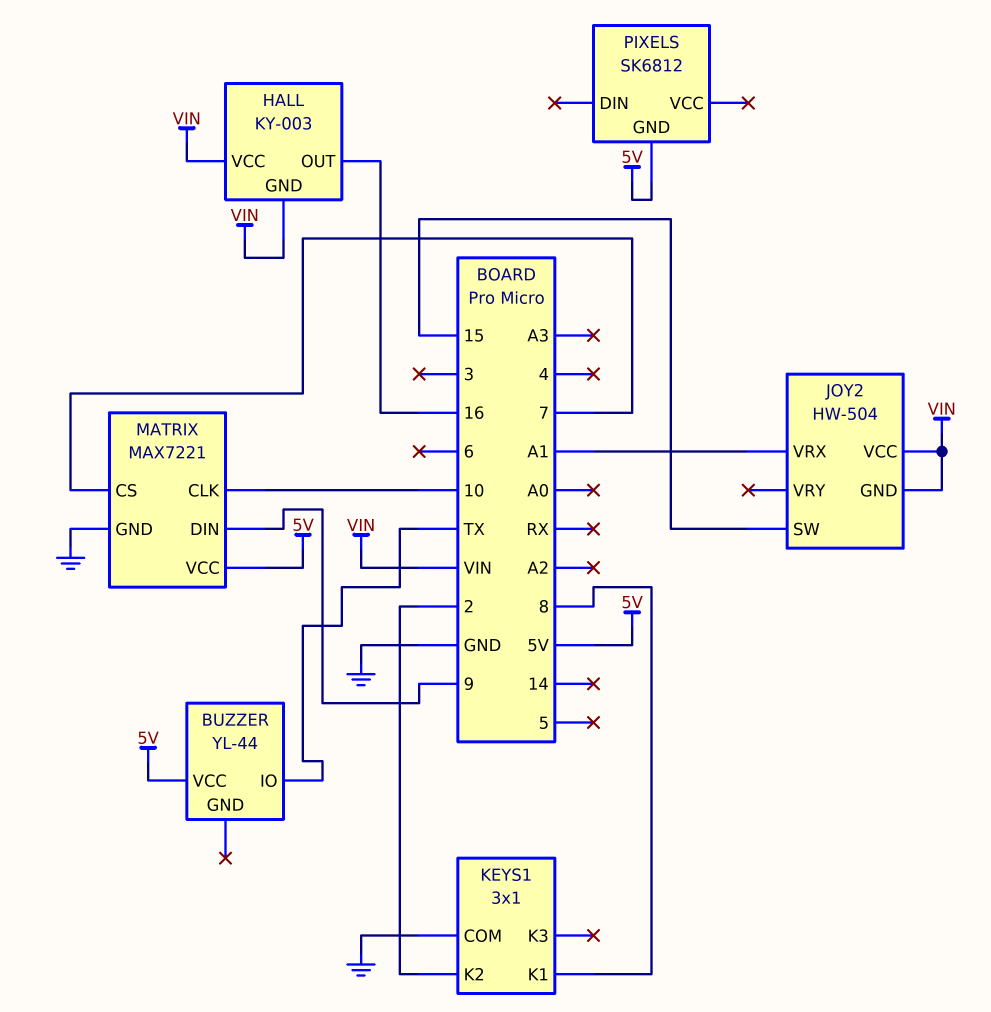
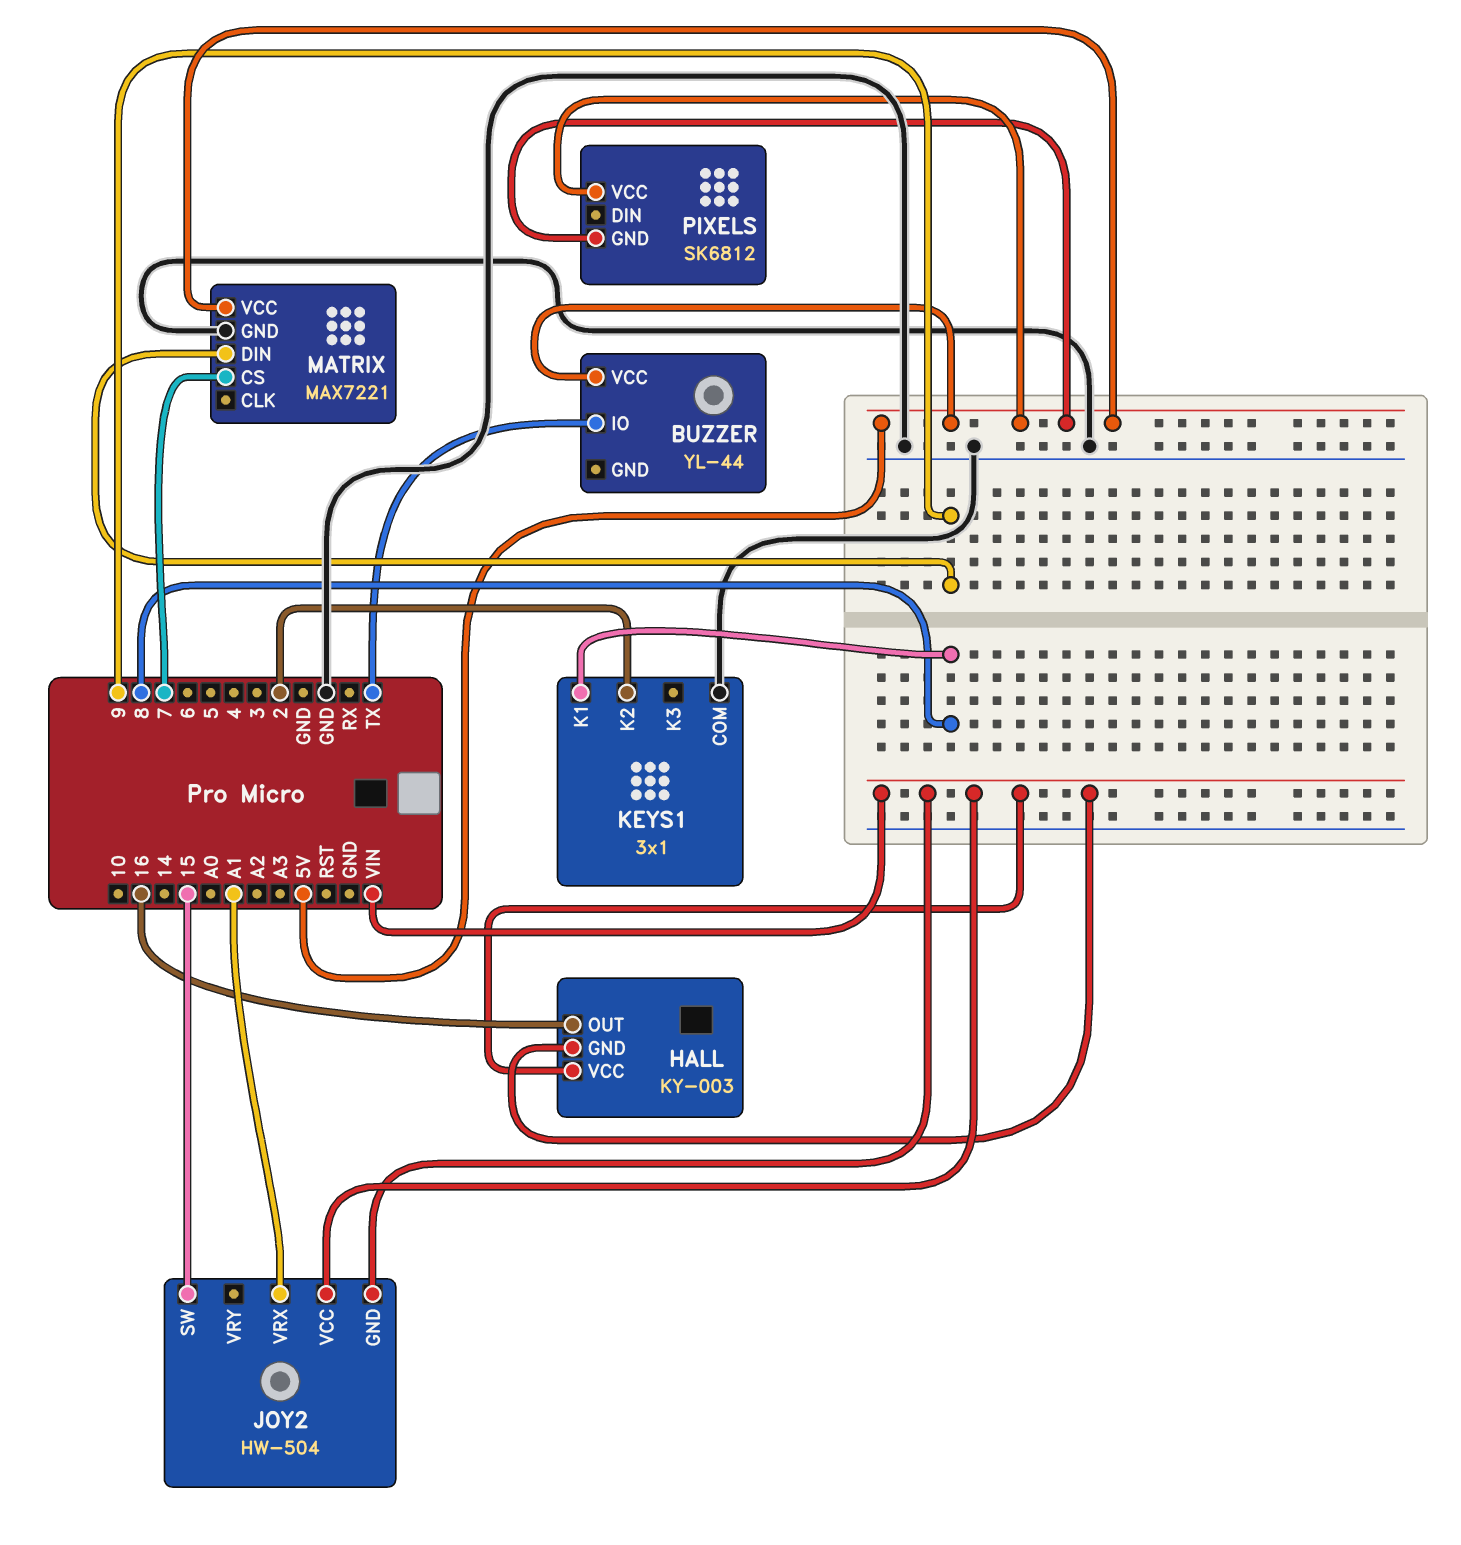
MATRIX pin CLK: 10 -> none
PIXELS pin VCC: none -> 5V

